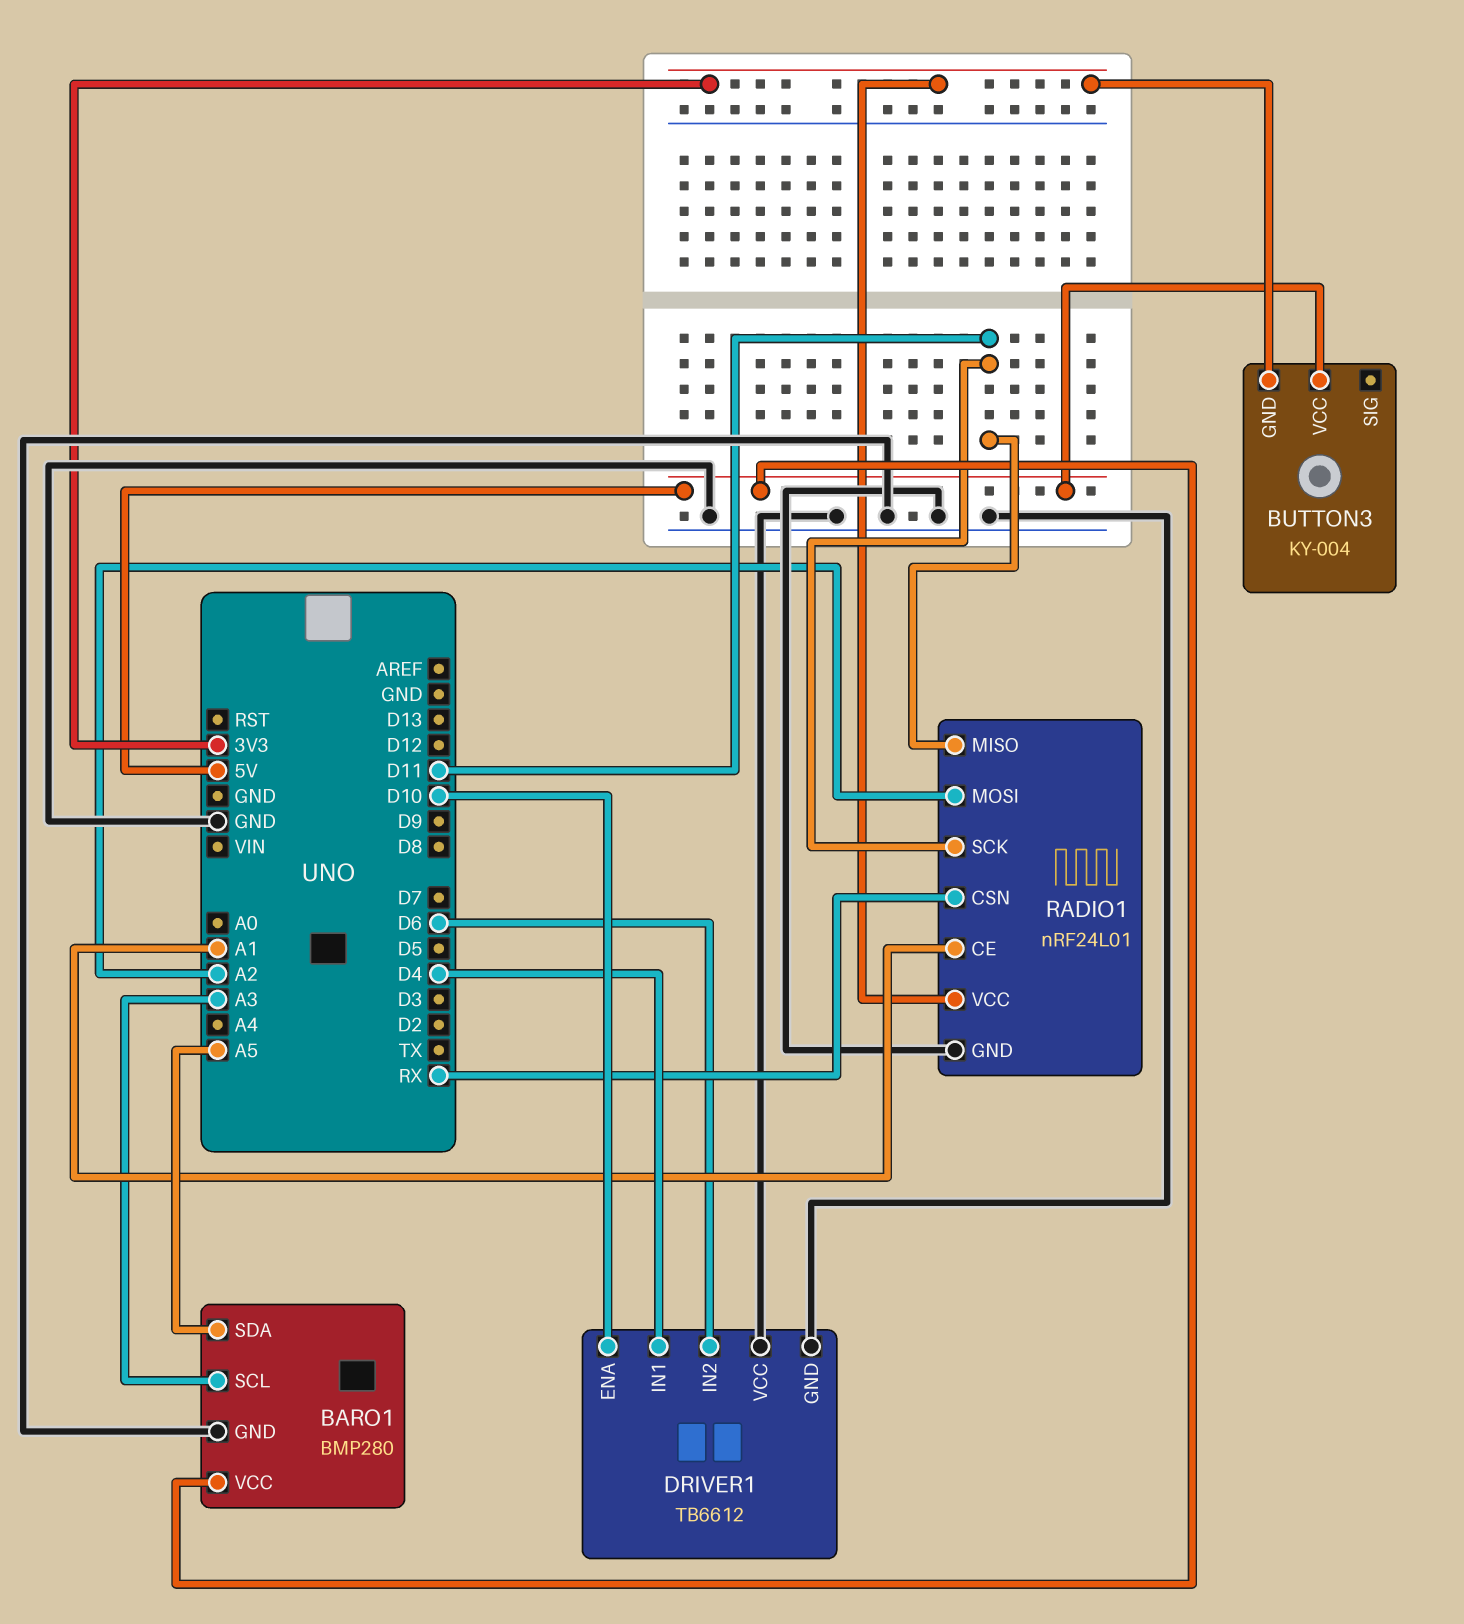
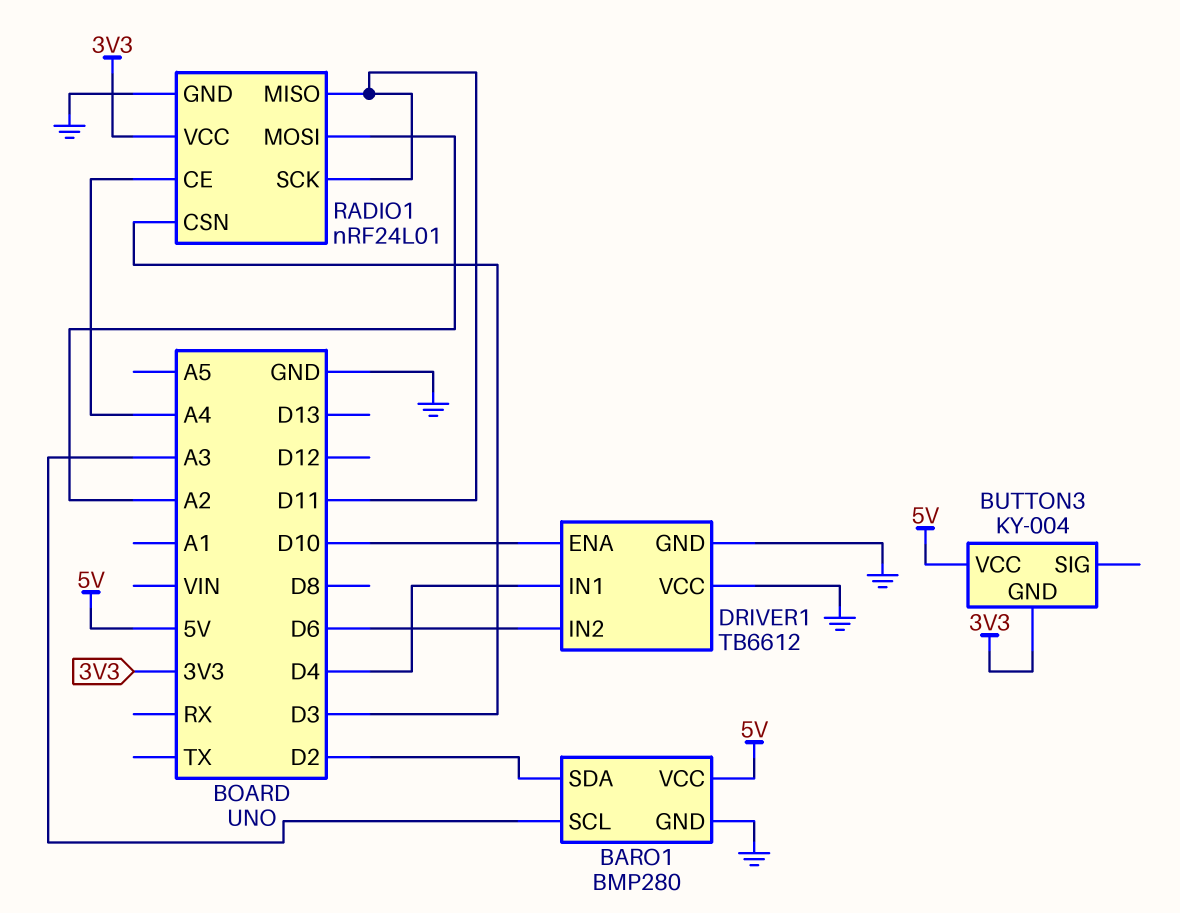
BARO1 pin SDA: A5 -> D2
RADIO1 pin CE: A1 -> A4
RADIO1 pin CSN: RX -> D3

